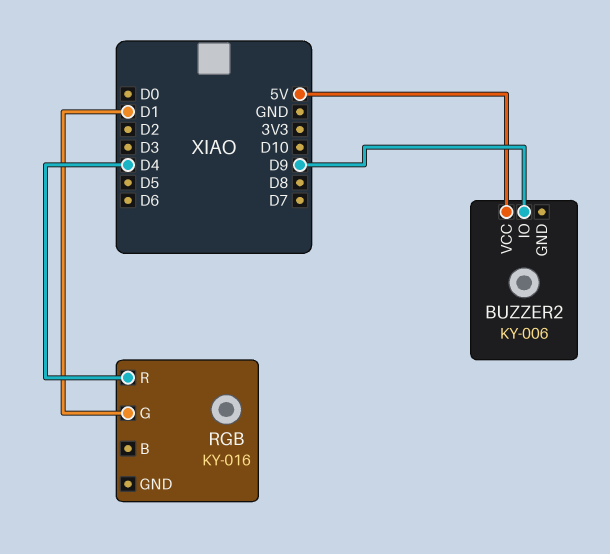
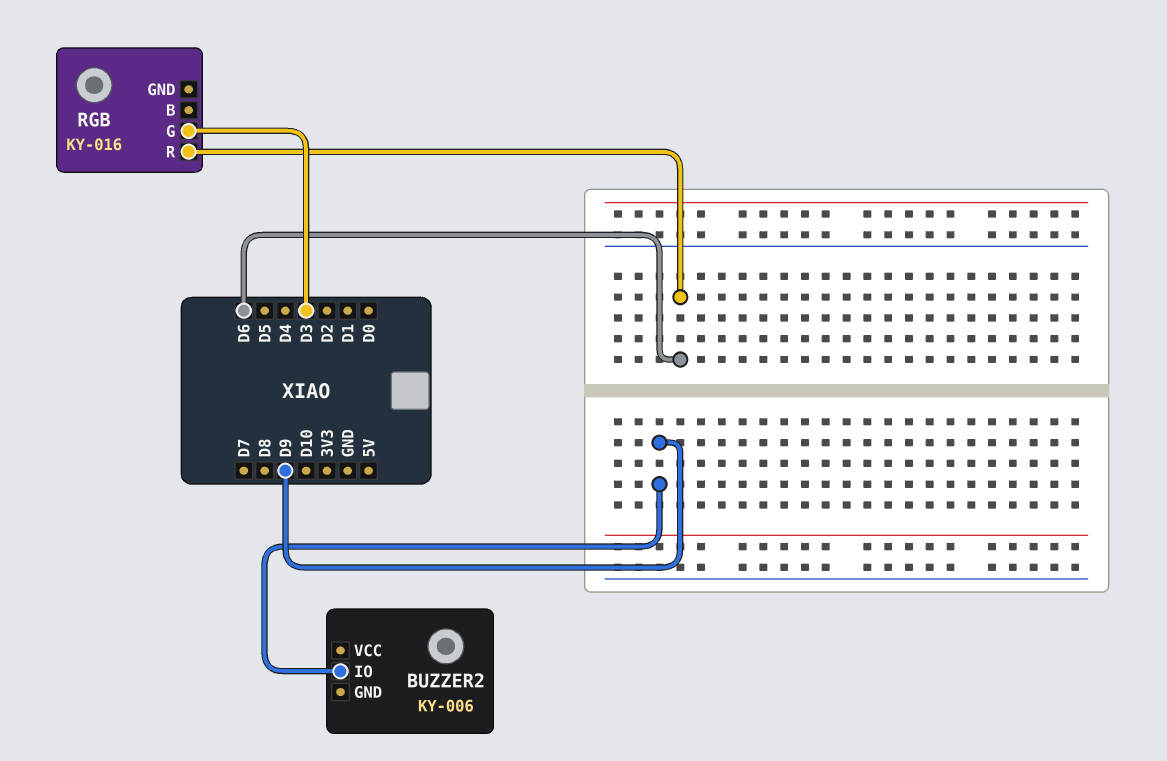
BUZZER2 pin VCC: 5V -> none
RGB pin G: D1 -> D3
RGB pin R: D4 -> D6

